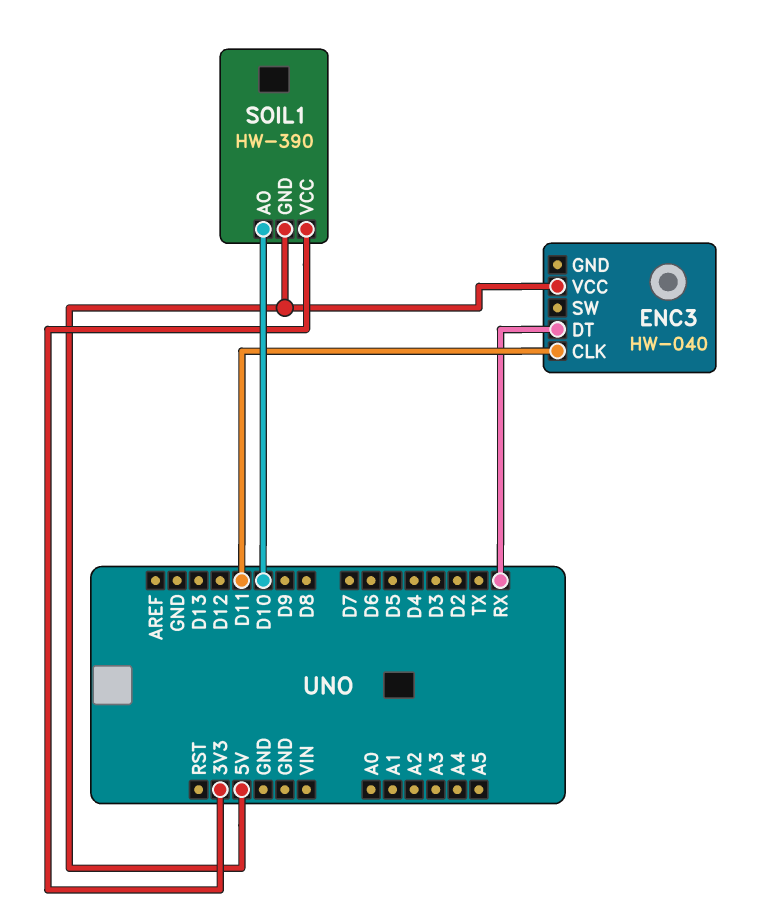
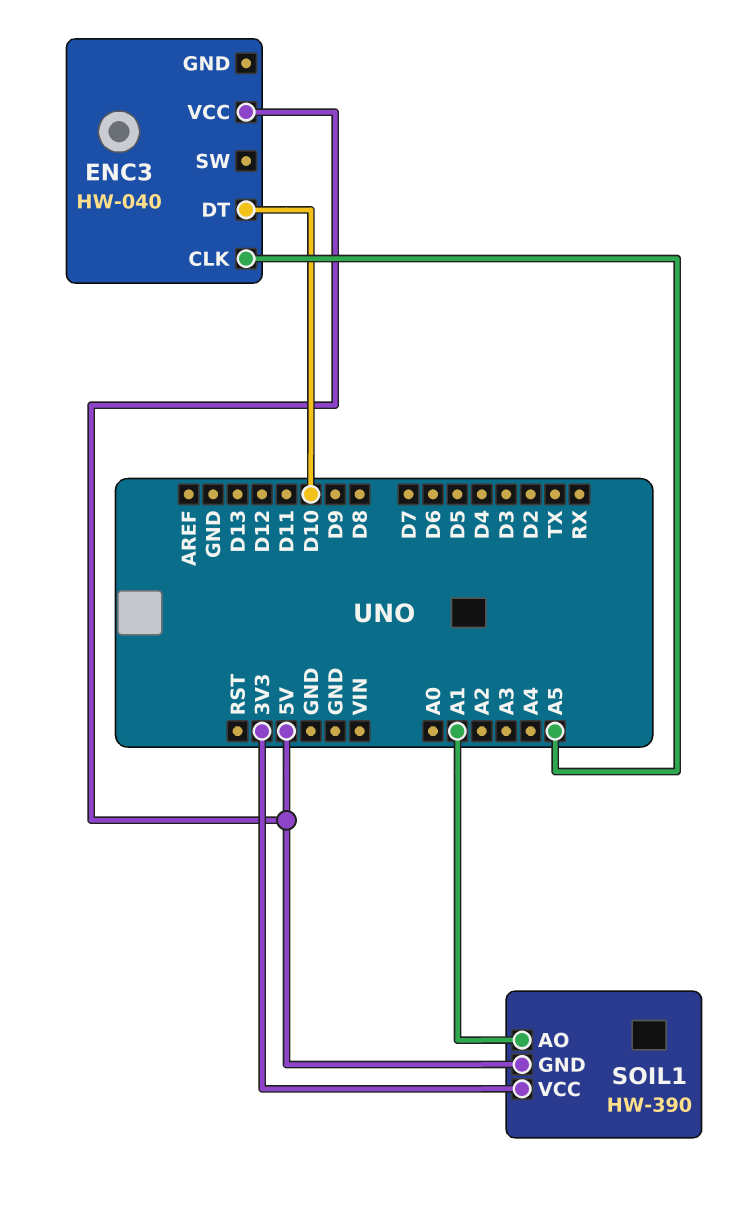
ENC3 pin CLK: D11 -> A5
ENC3 pin DT: RX -> D10
SOIL1 pin AO: D10 -> A1

